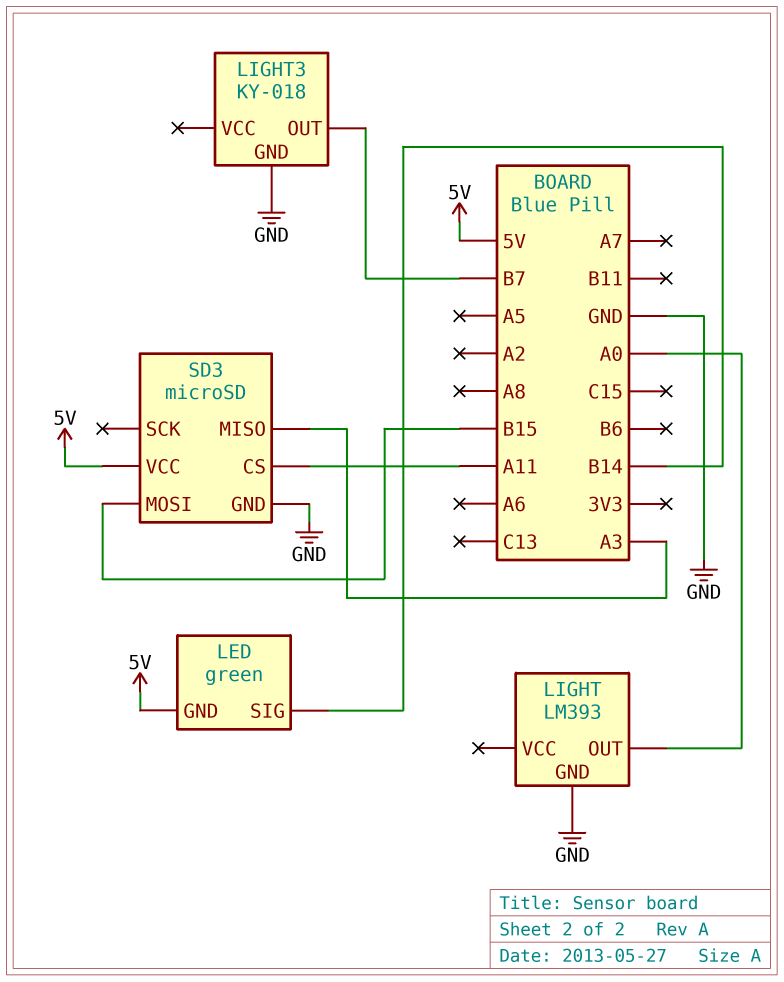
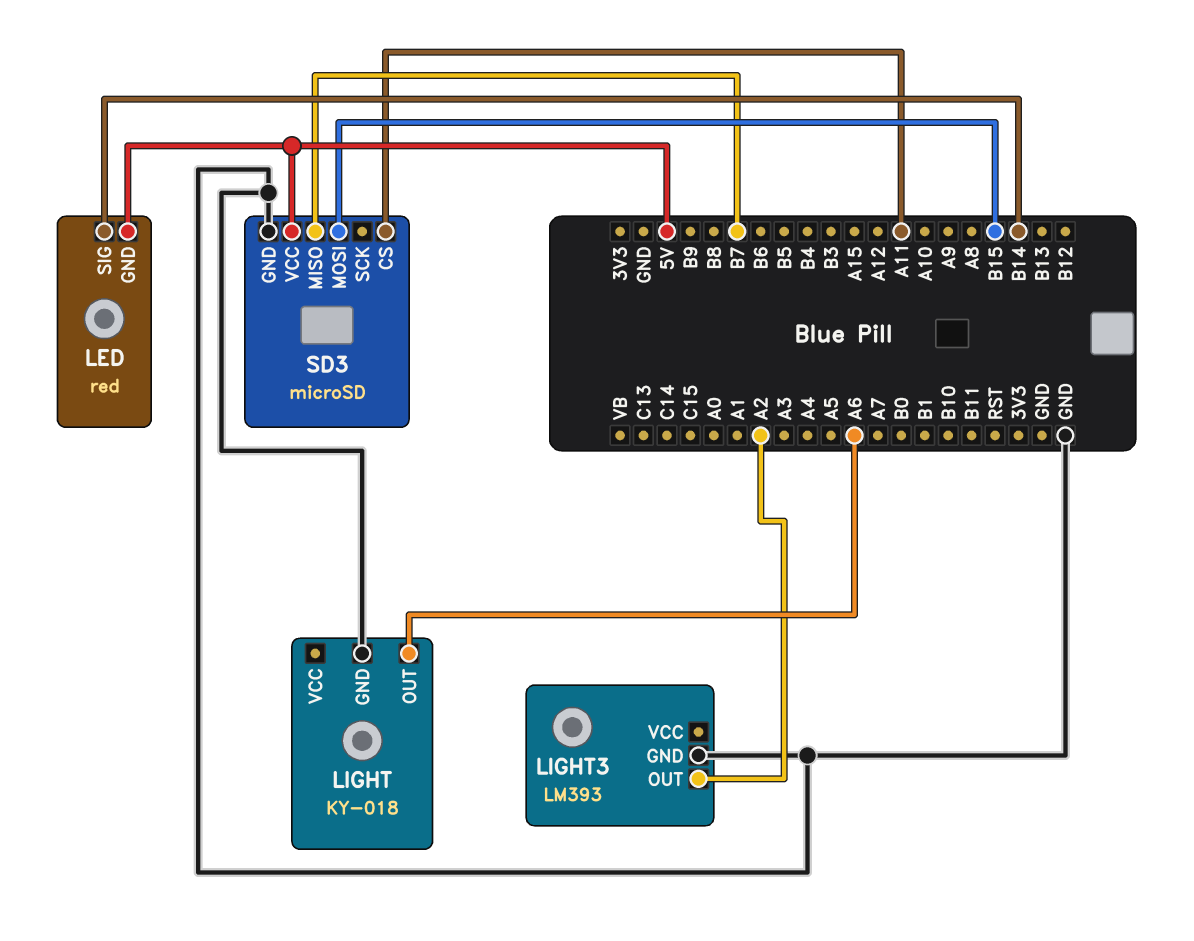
LED: green -> red
LIGHT: LM393 -> KY-018
LIGHT pin OUT: A0 -> A6
LIGHT3: KY-018 -> LM393
LIGHT3 pin OUT: B7 -> A2
SD3 pin MISO: A3 -> B7

